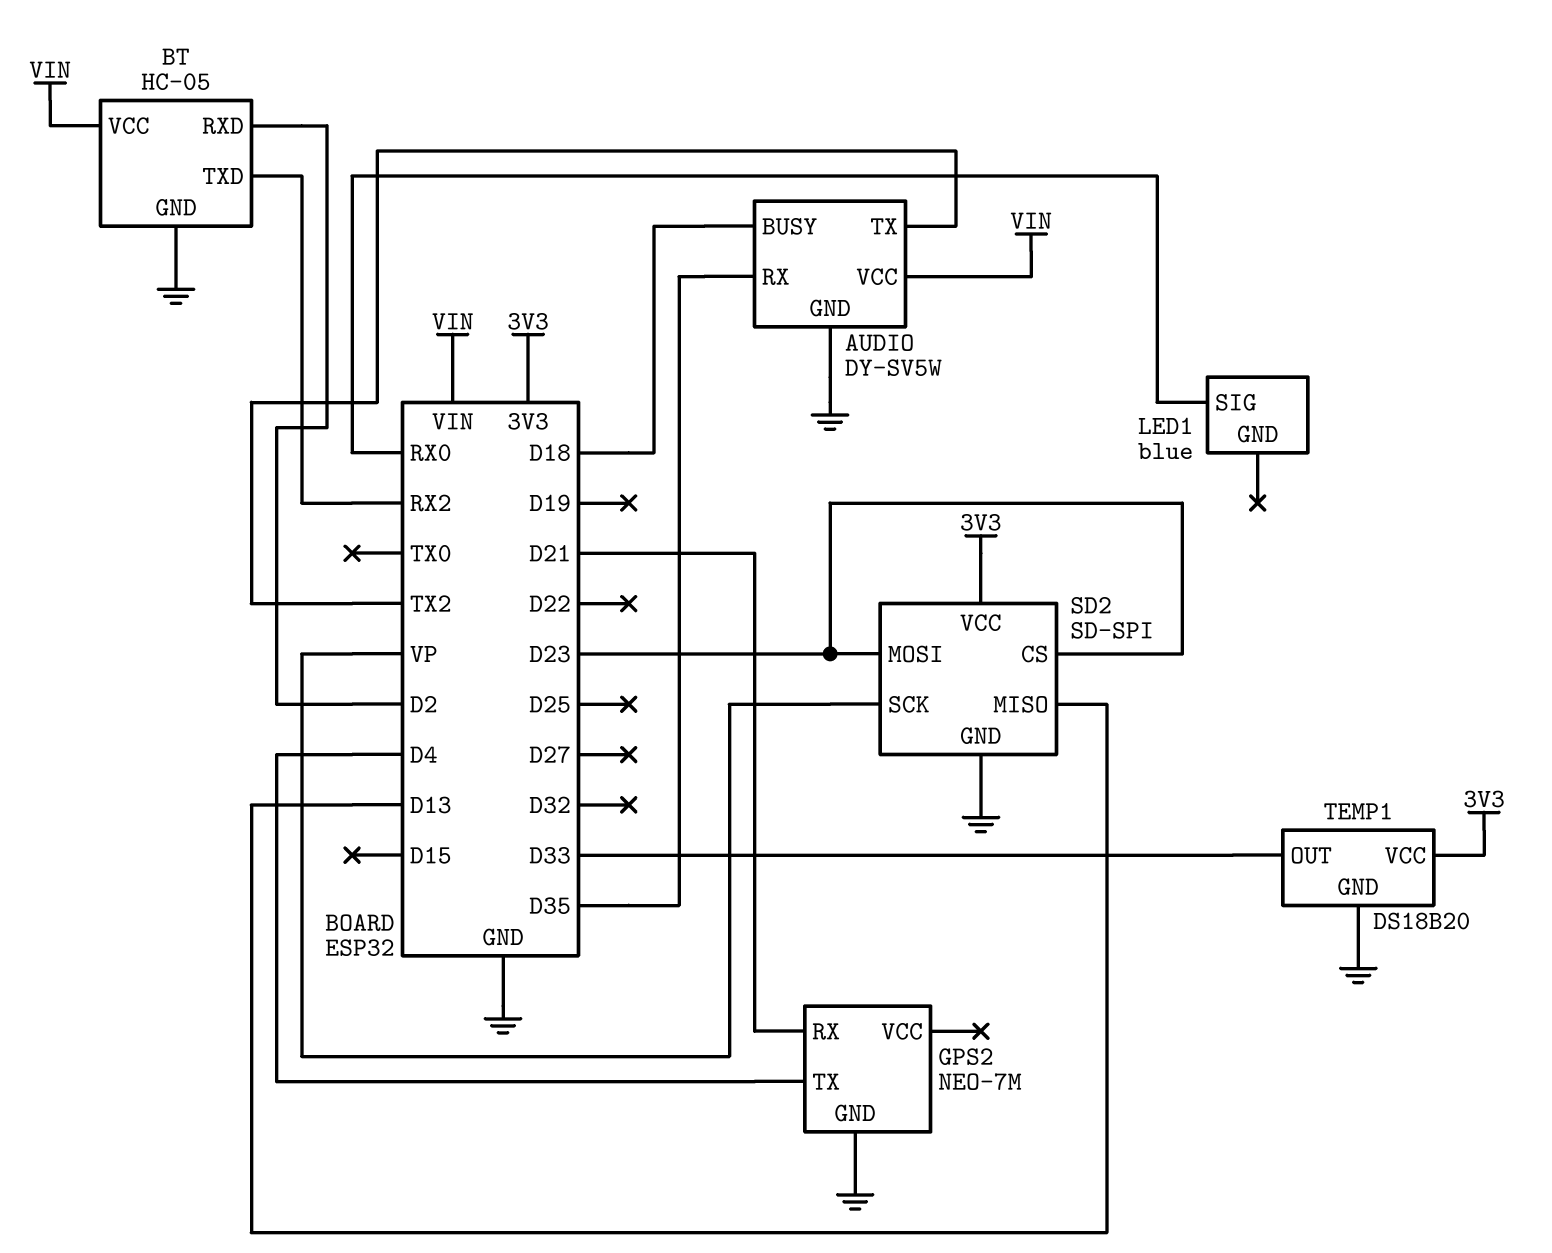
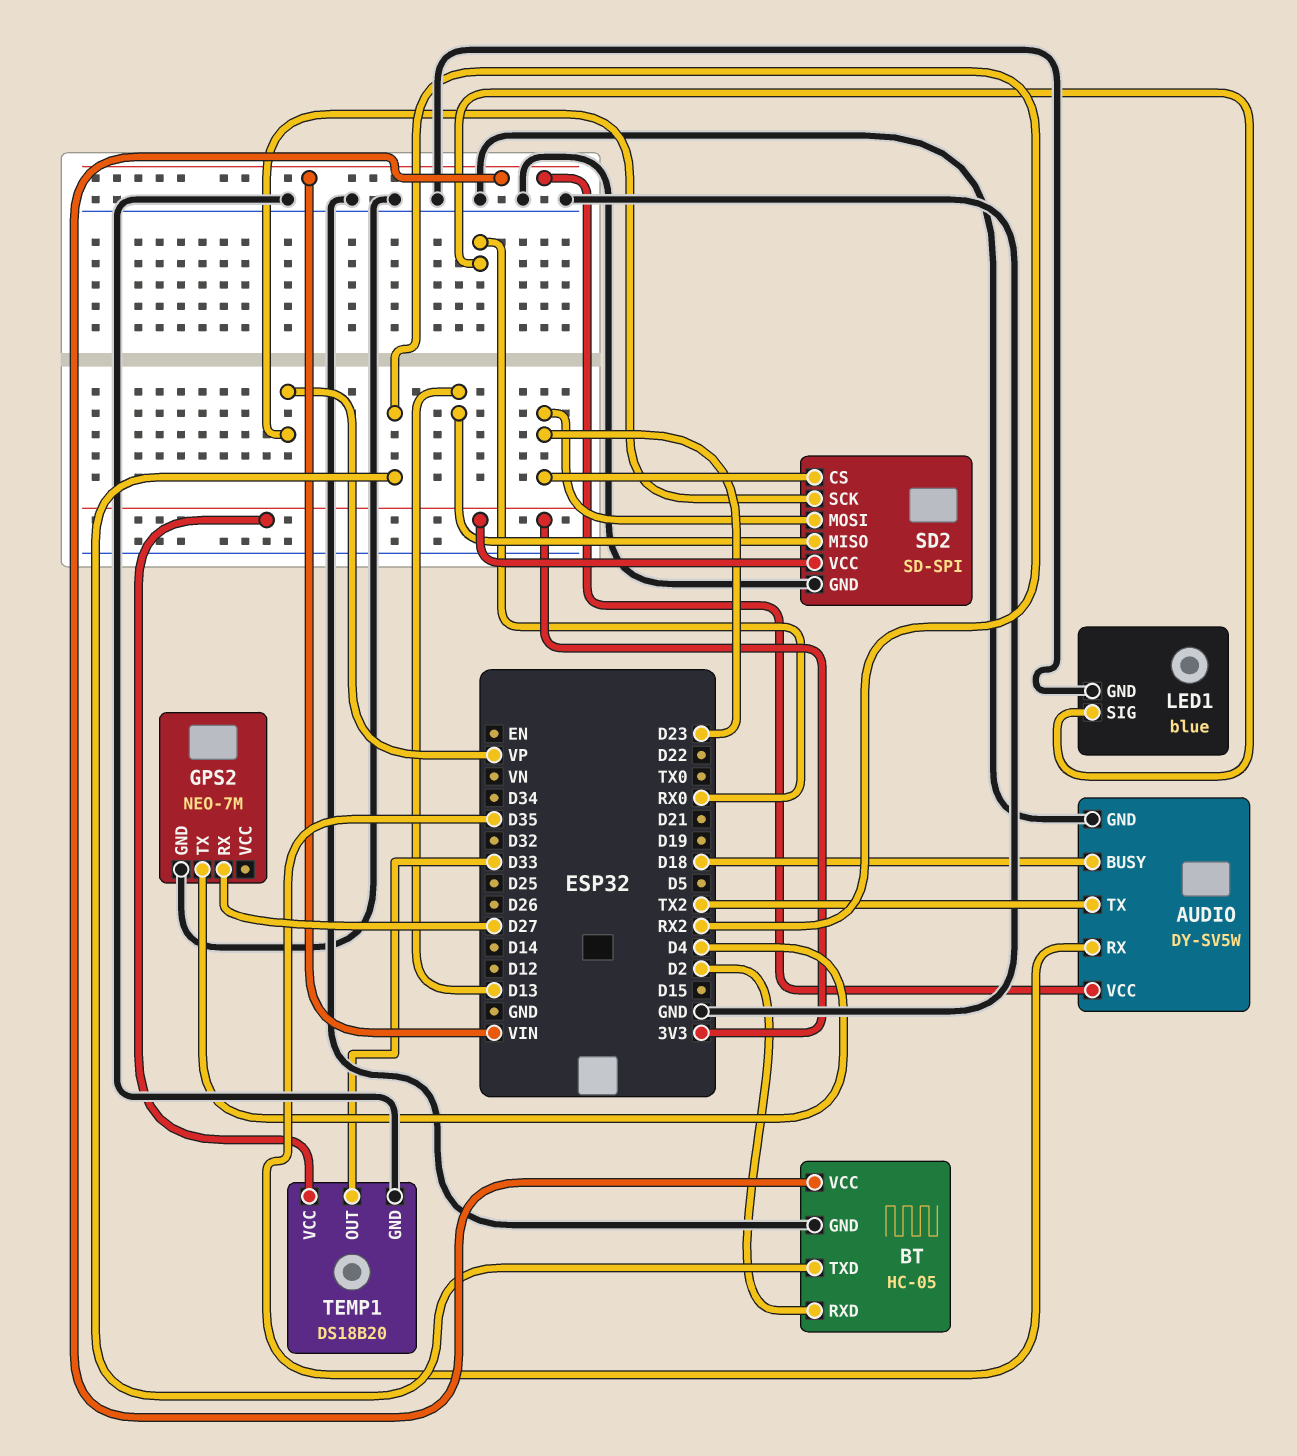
GPS2 pin RX: D21 -> D27
LED1 pin GND: none -> GND

